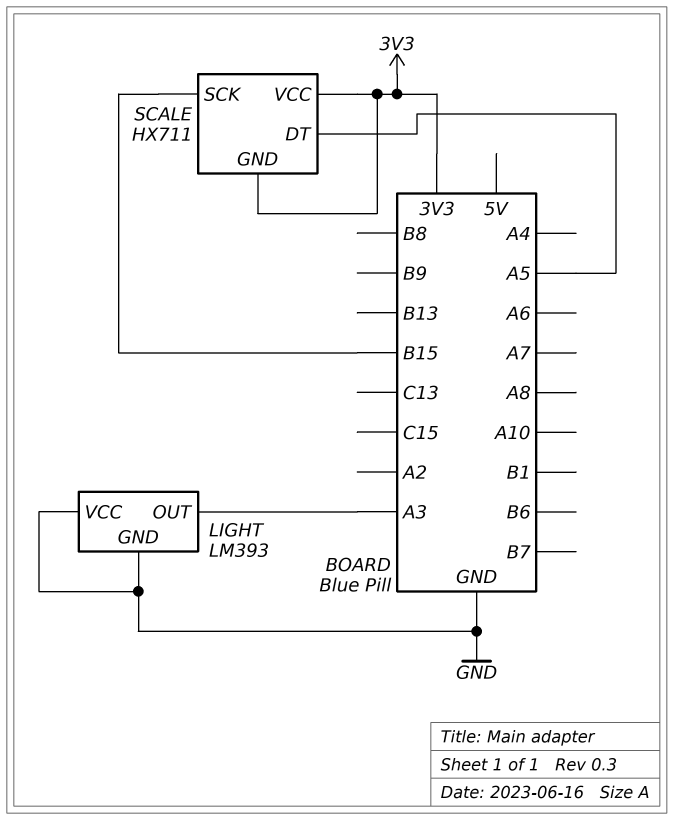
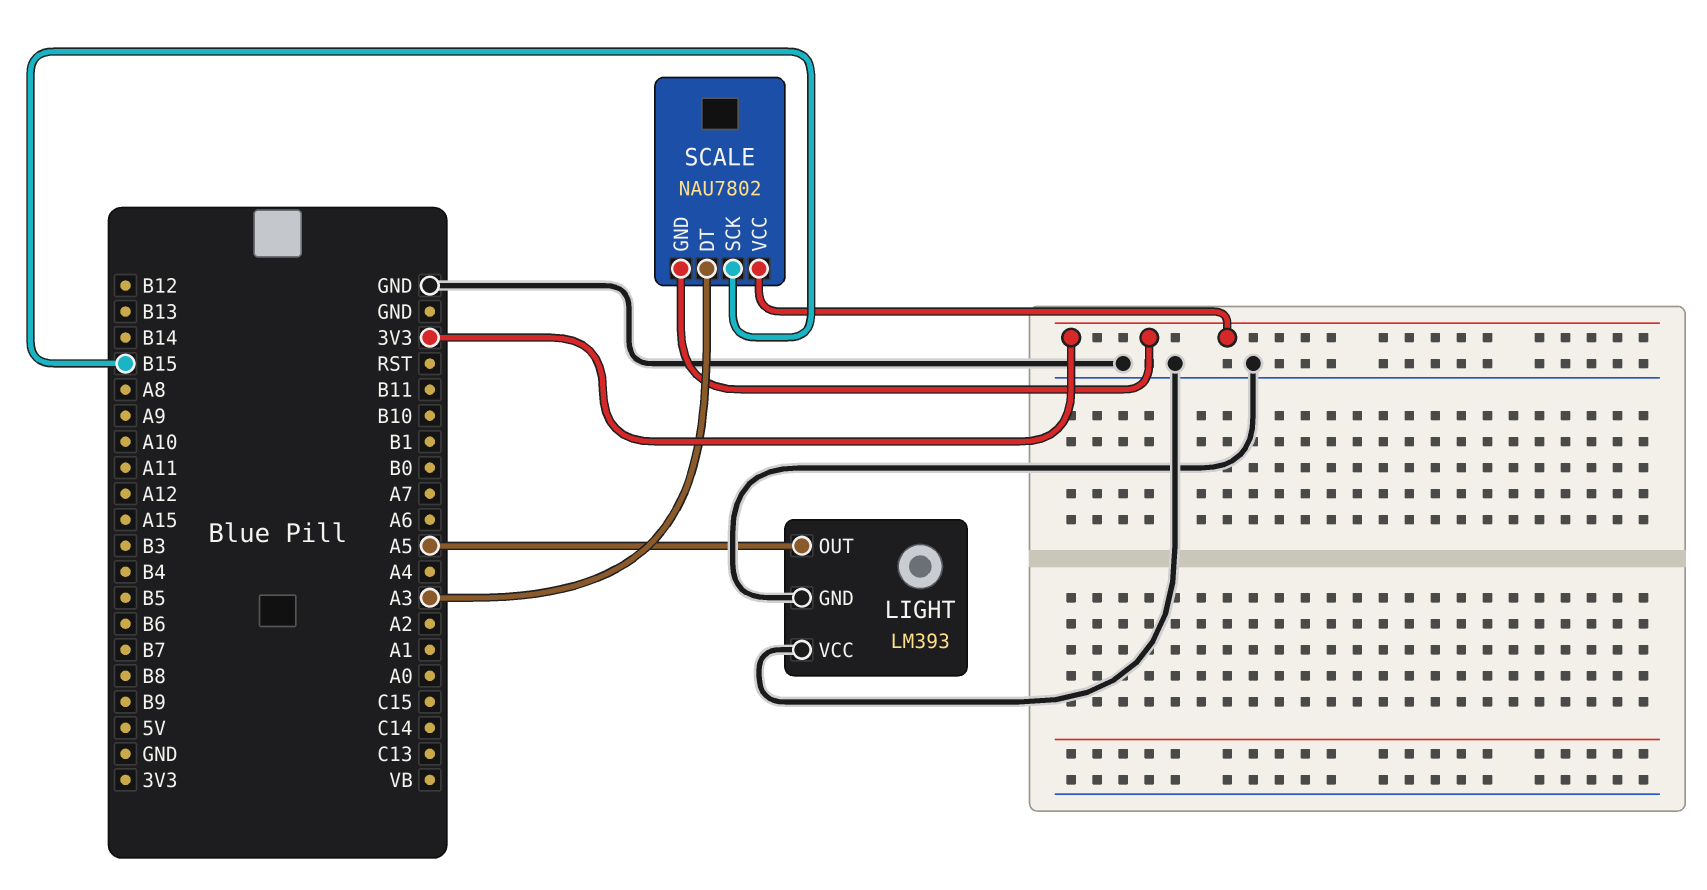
LIGHT pin OUT: A3 -> A5
SCALE: HX711 -> NAU7802
SCALE pin DT: A5 -> A3

